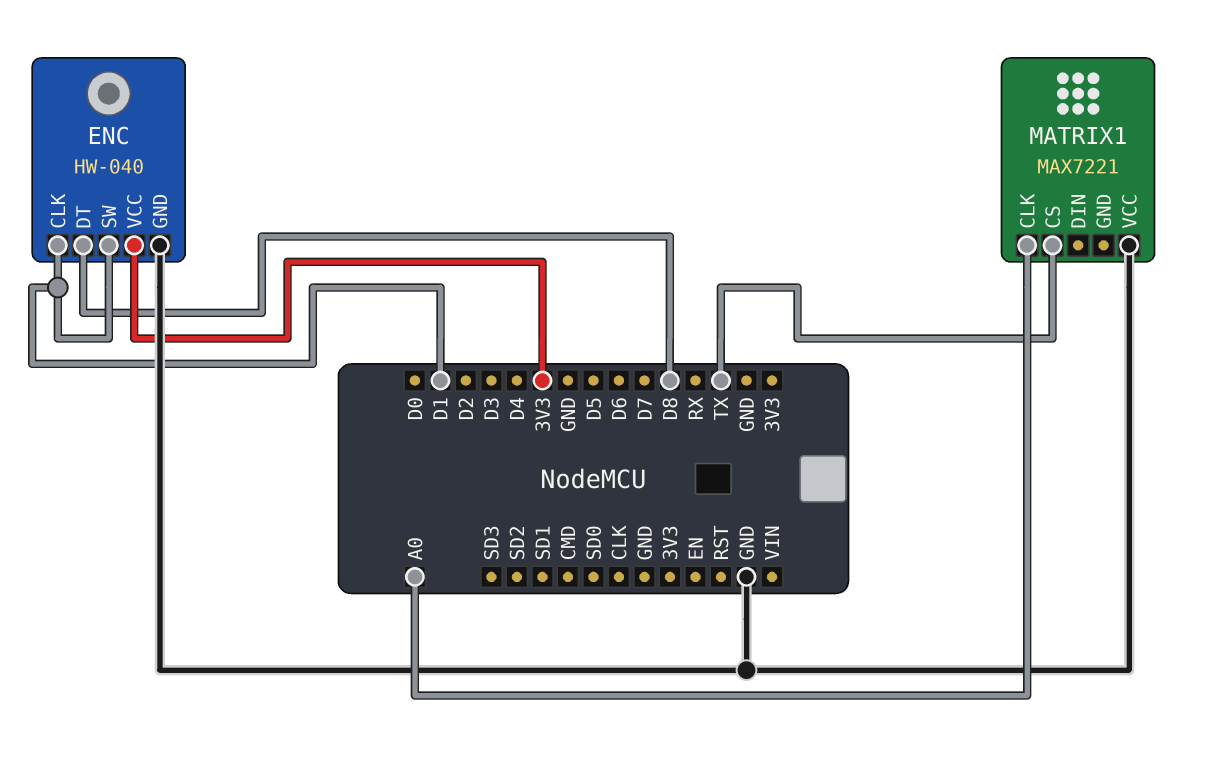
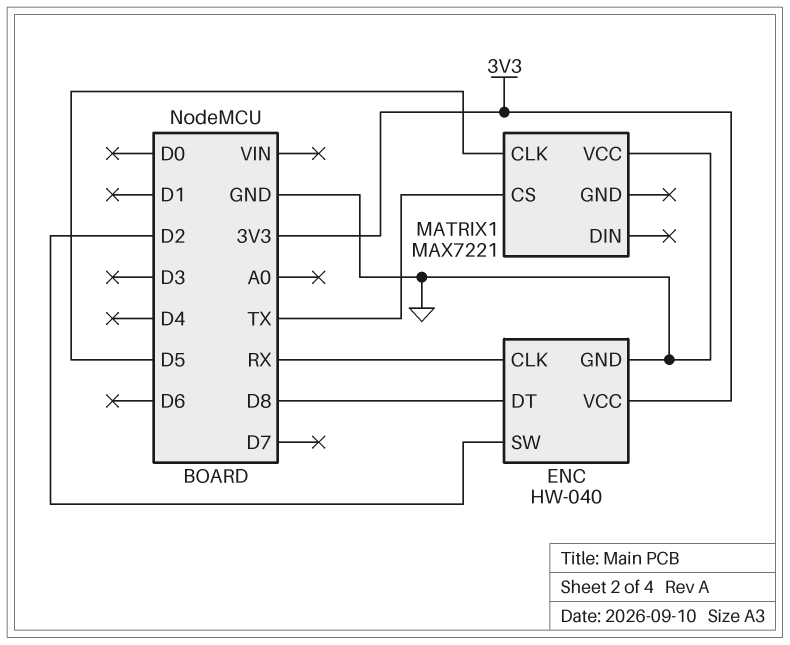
ENC pin CLK: D1 -> RX
ENC pin SW: D1 -> D2
MATRIX1 pin CLK: A0 -> D5

